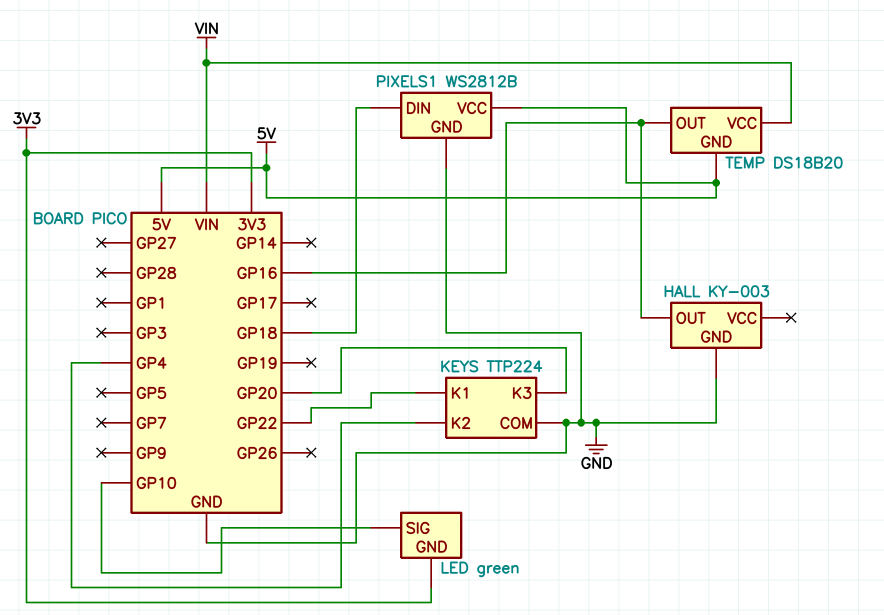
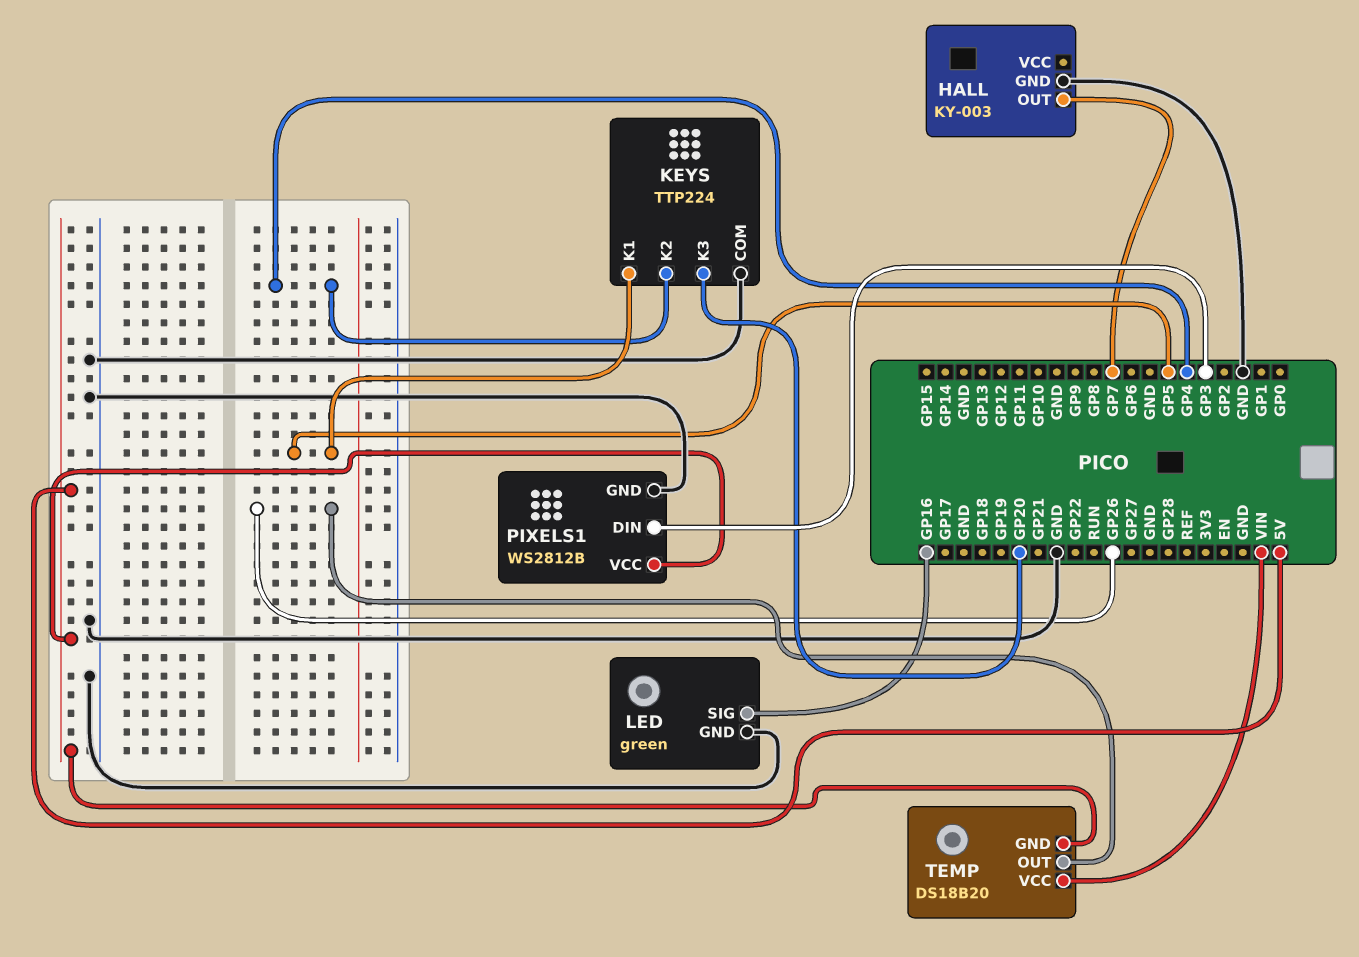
HALL pin OUT: GP16 -> GP7
KEYS pin K1: GP22 -> GP5
LED pin GND: 3V3 -> GND
LED pin SIG: GP10 -> GP16
PIXELS1 pin DIN: GP18 -> GP3
TEMP pin OUT: GP16 -> GP26

